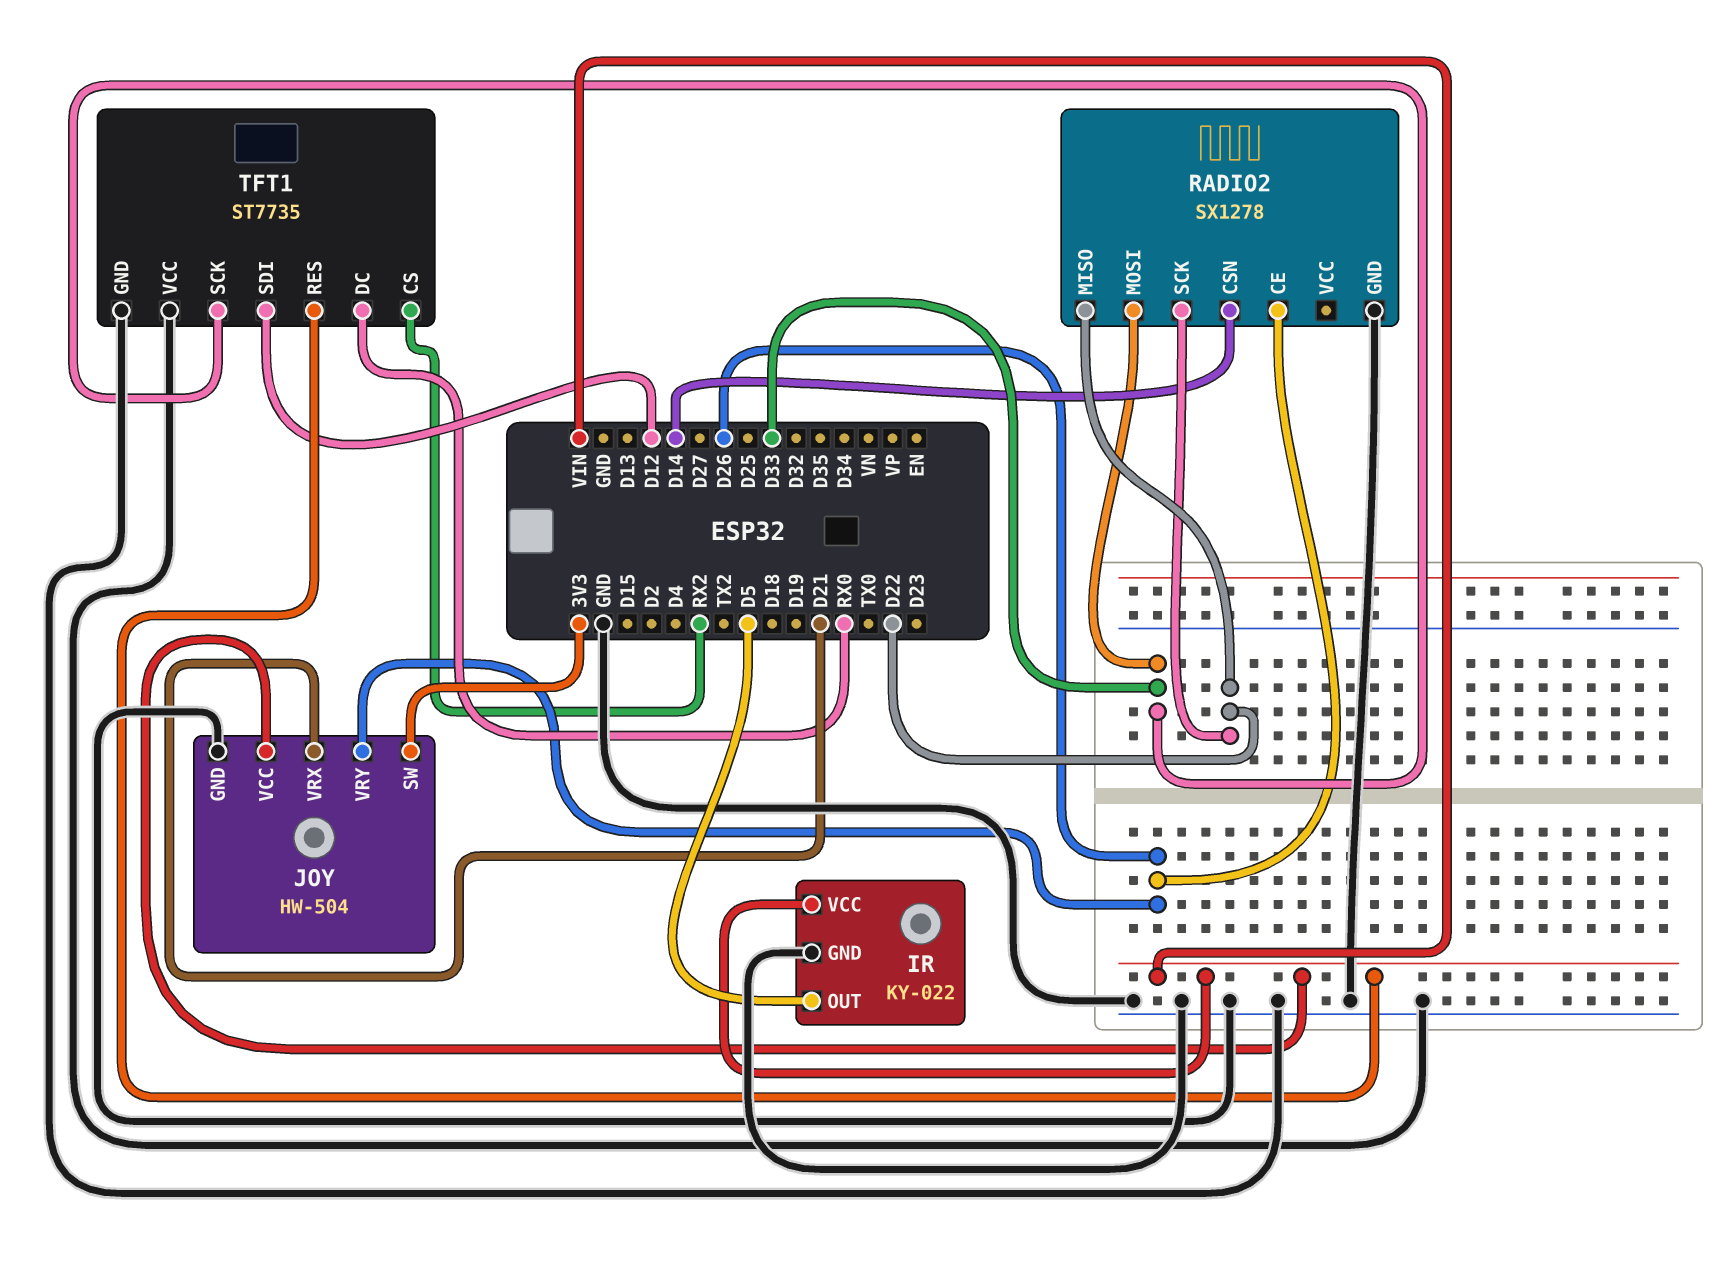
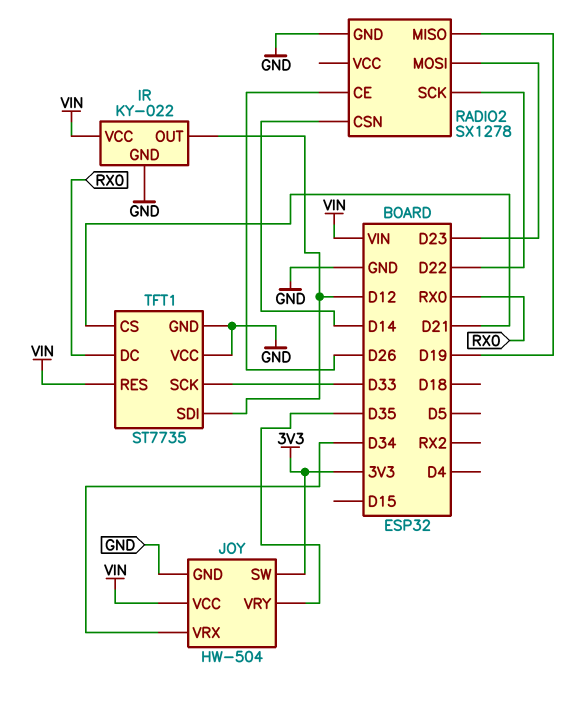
IR pin OUT: D5 -> D12
JOY pin VRX: D21 -> D34
JOY pin VRY: D26 -> D35
RADIO2 pin MISO: D22 -> D19
RADIO2 pin MOSI: D33 -> D23
TFT1 pin CS: RX2 -> D21

